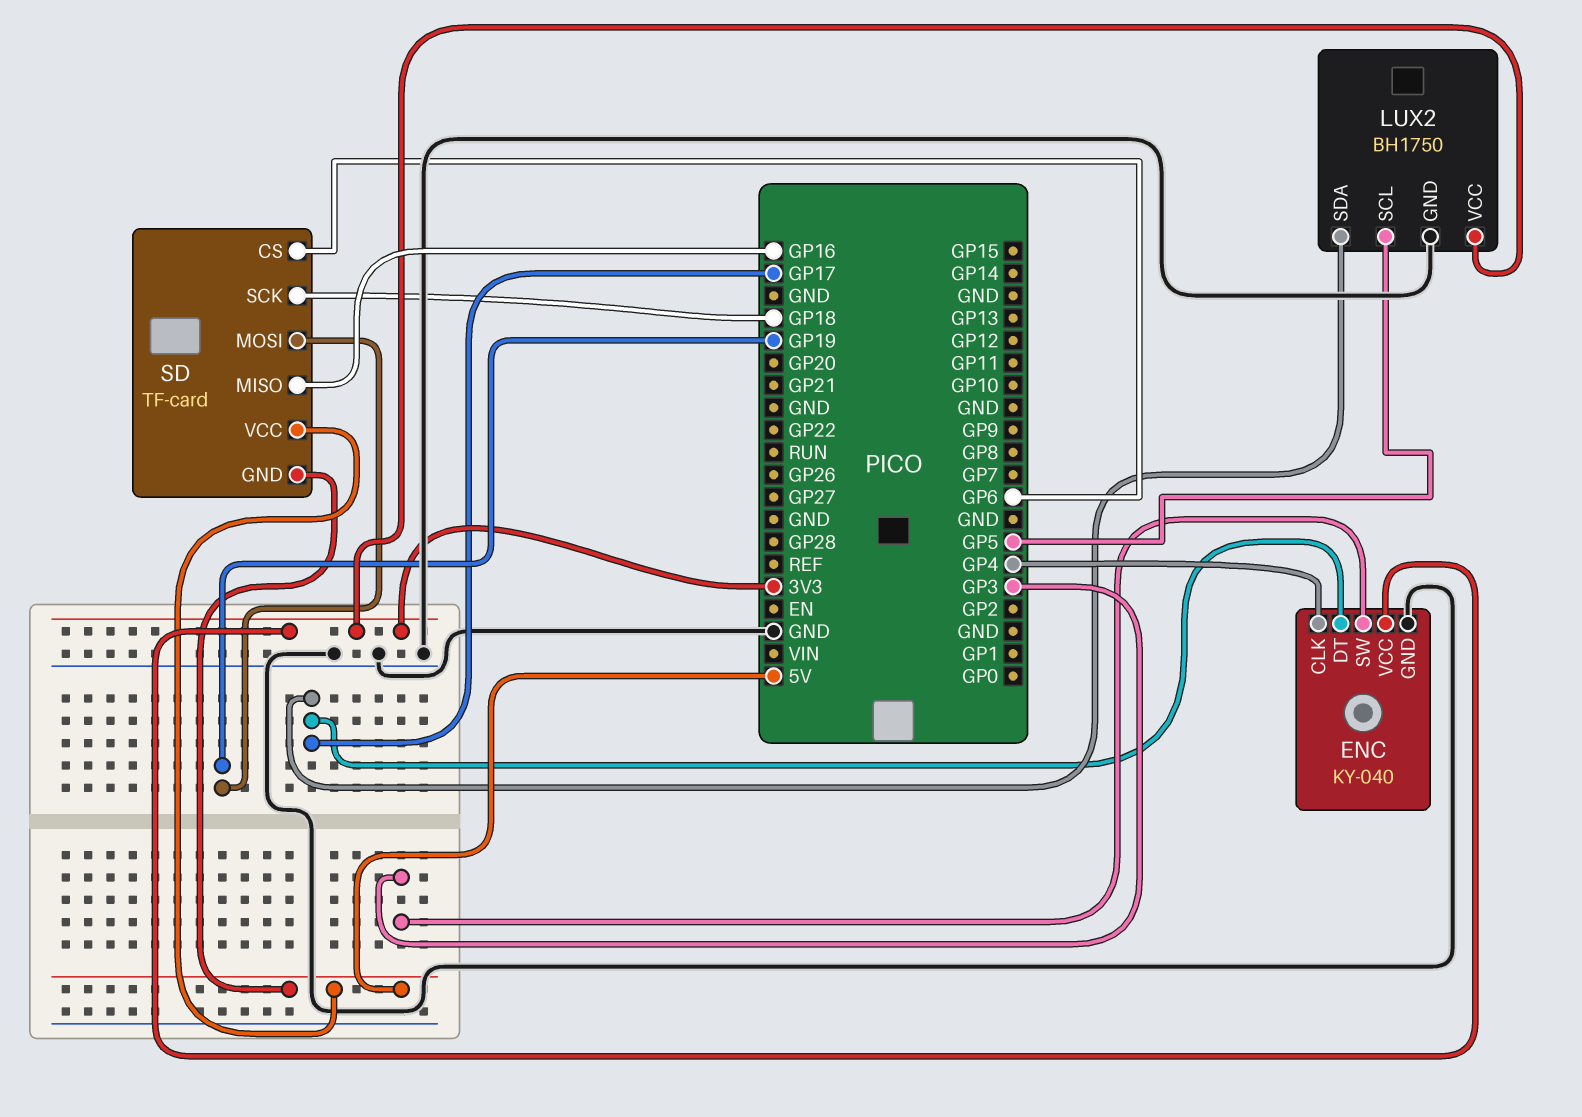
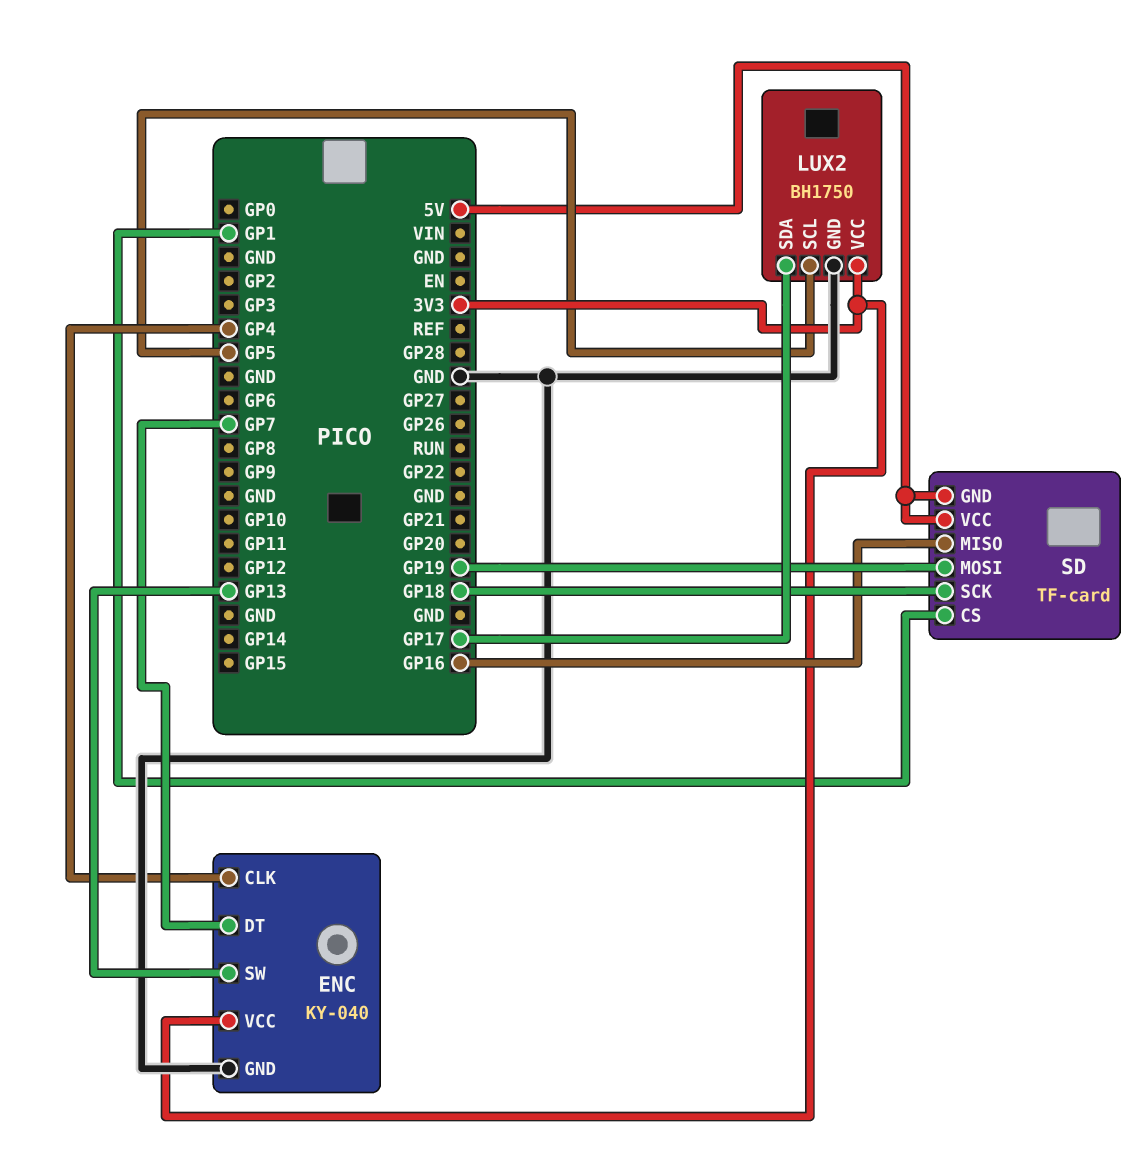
ENC pin DT: GP17 -> GP7
ENC pin SW: GP3 -> GP13
SD pin CS: GP6 -> GP1

